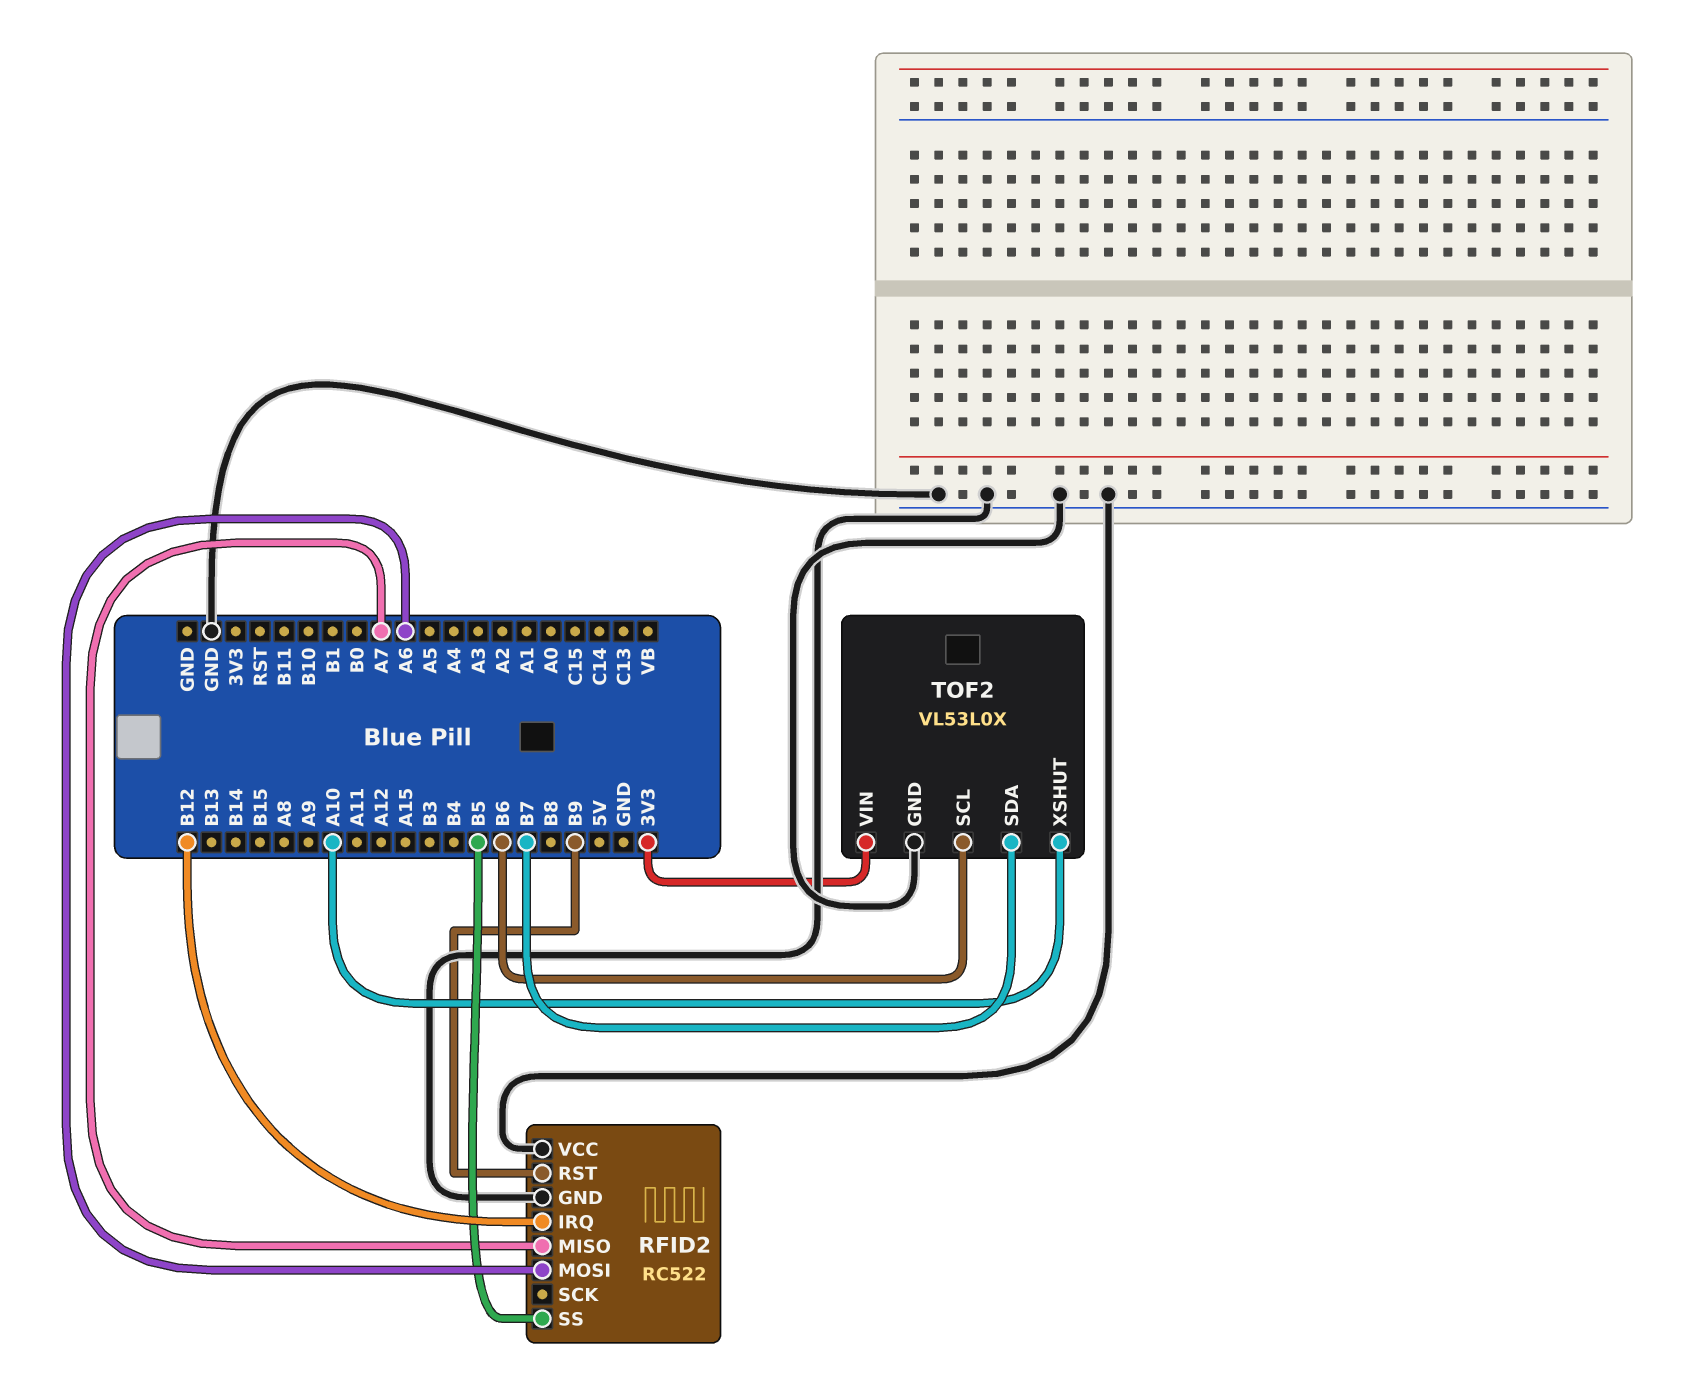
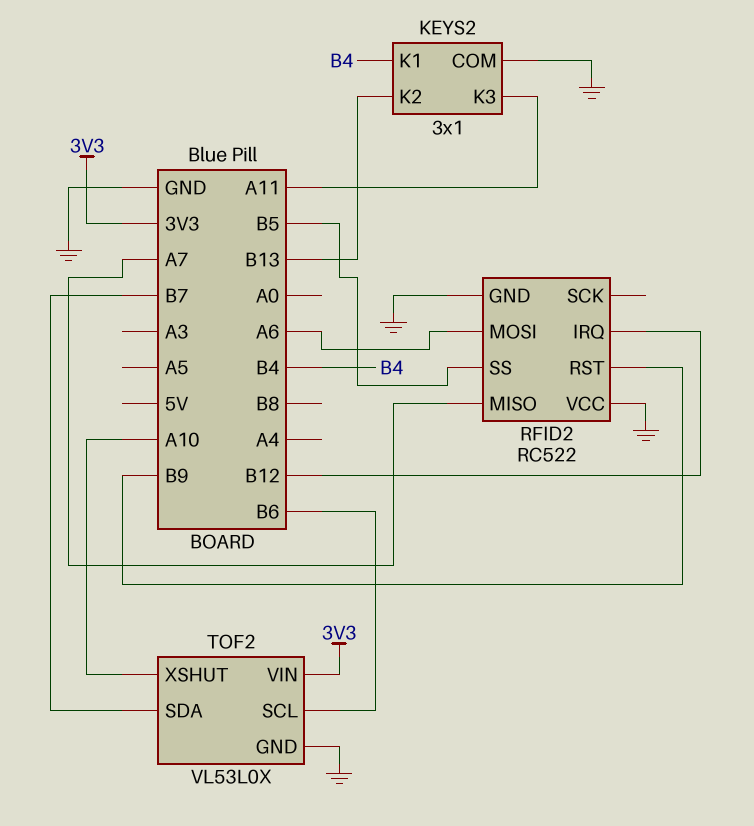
KEYS2: none -> 3x1
KEYS2 pin COM: none -> GND
KEYS2 pin K1: none -> B4
KEYS2 pin K2: none -> B13
KEYS2 pin K3: none -> A11

